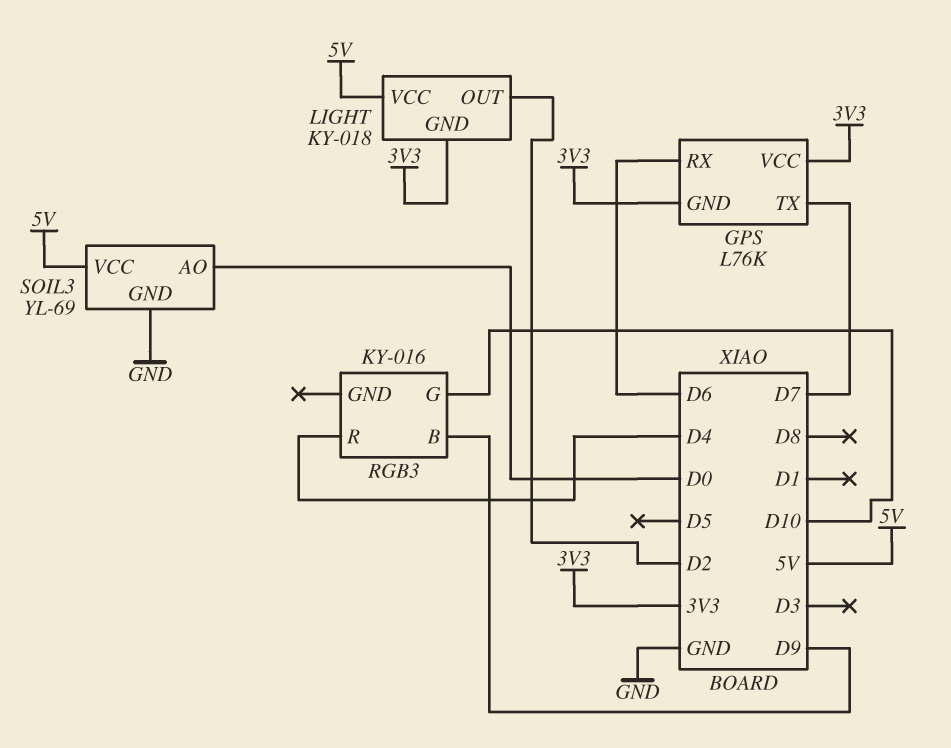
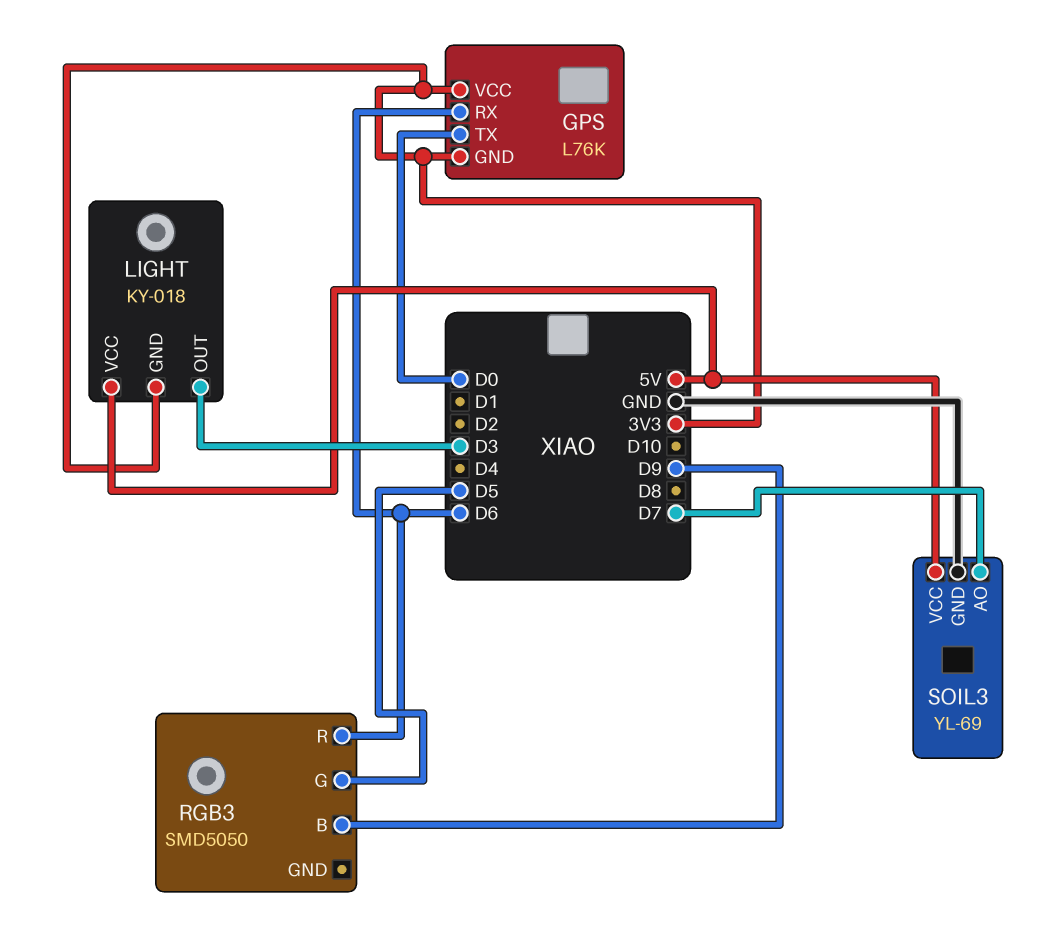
GPS pin TX: D7 -> D0
LIGHT pin OUT: D2 -> D3
RGB3: KY-016 -> SMD5050
RGB3 pin G: D10 -> D5
RGB3 pin R: D4 -> D6
SOIL3 pin AO: D0 -> D7

